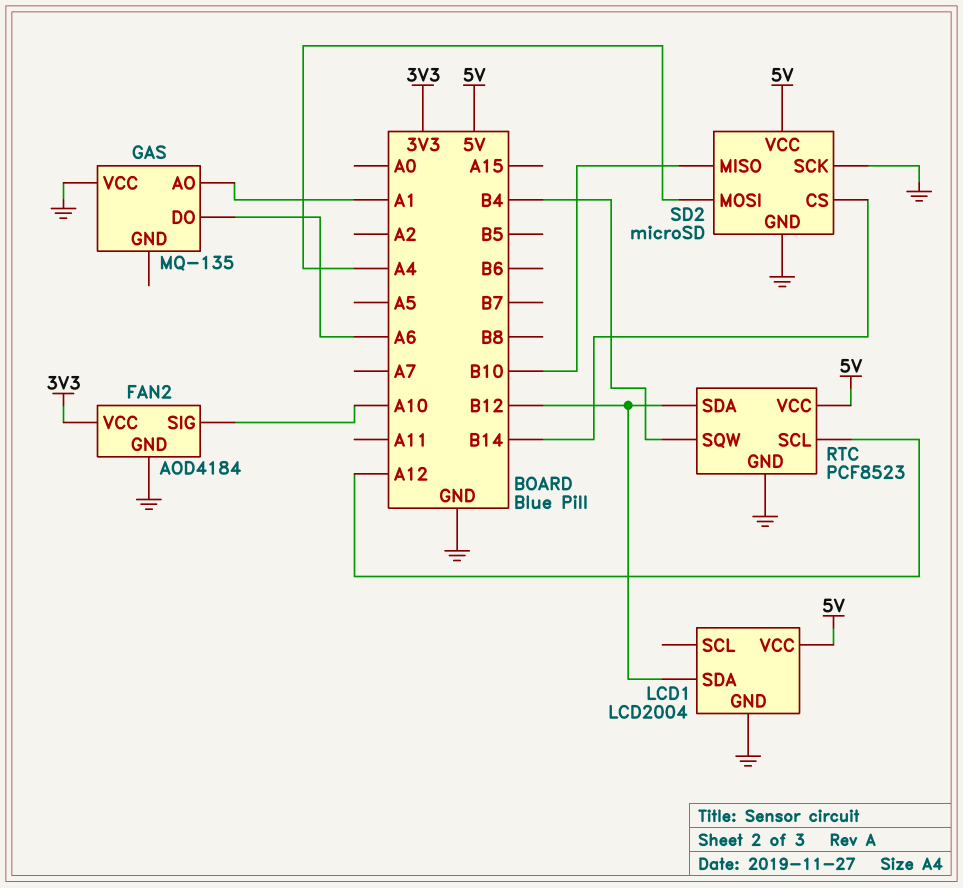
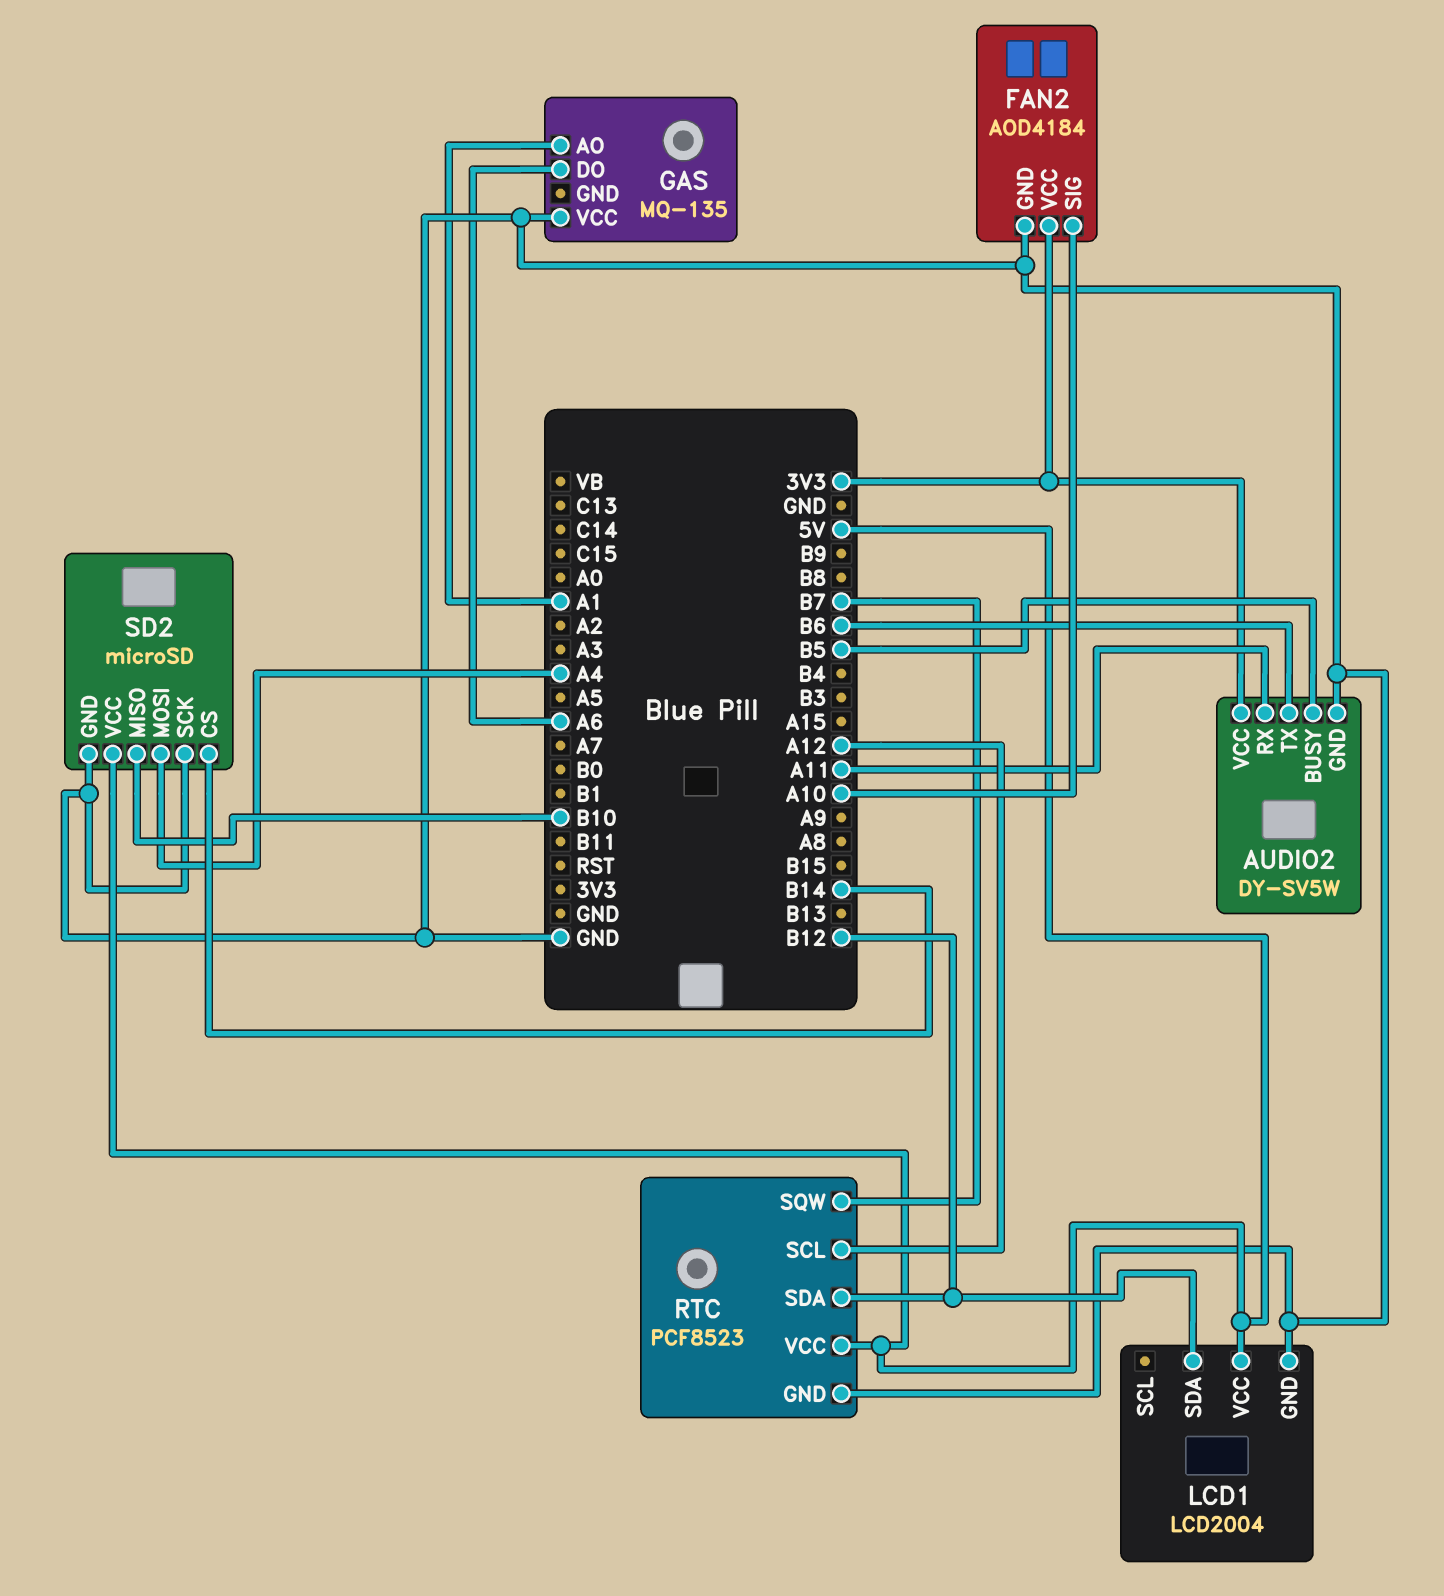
AUDIO2: none -> DY-SV5W
AUDIO2 pin BUSY: none -> B5
AUDIO2 pin GND: none -> GND
AUDIO2 pin RX: none -> A11
AUDIO2 pin TX: none -> B6
AUDIO2 pin VCC: none -> 3V3
RTC pin SQW: B4 -> B7

